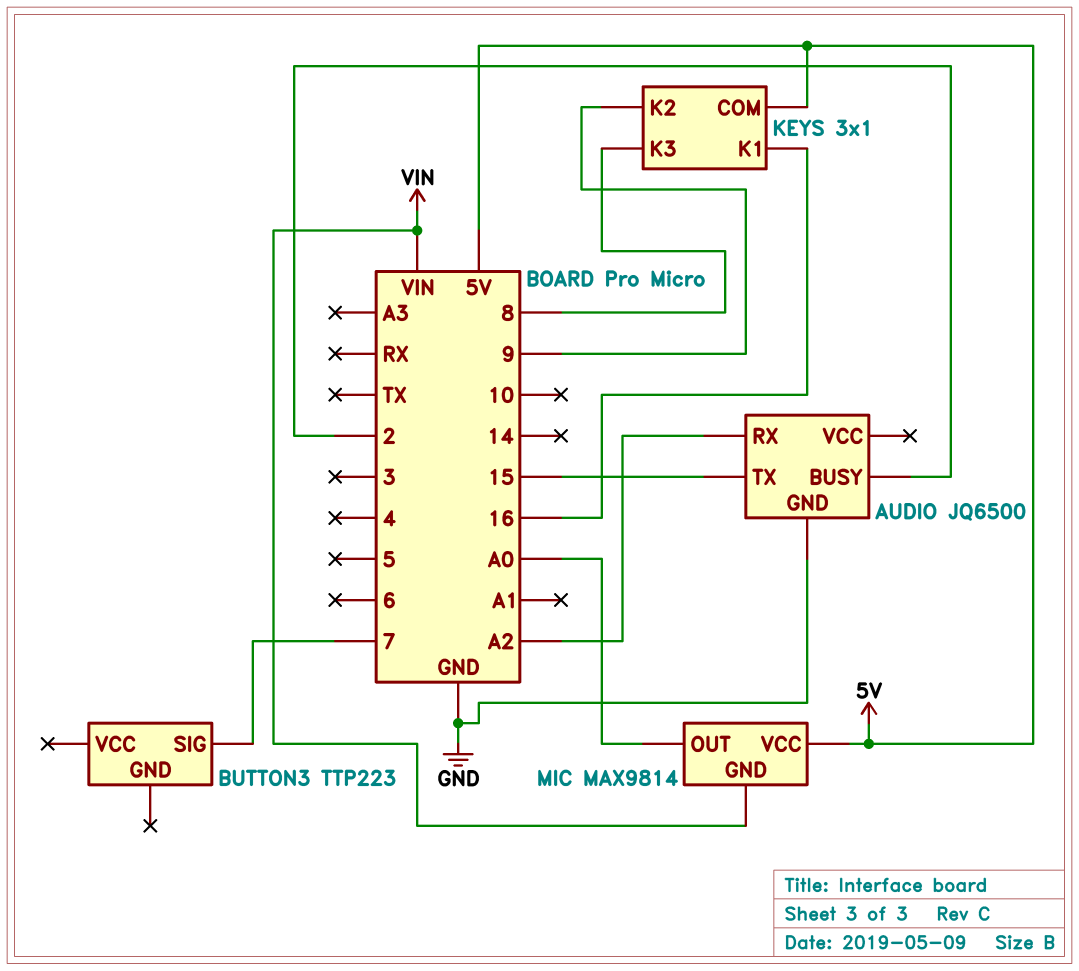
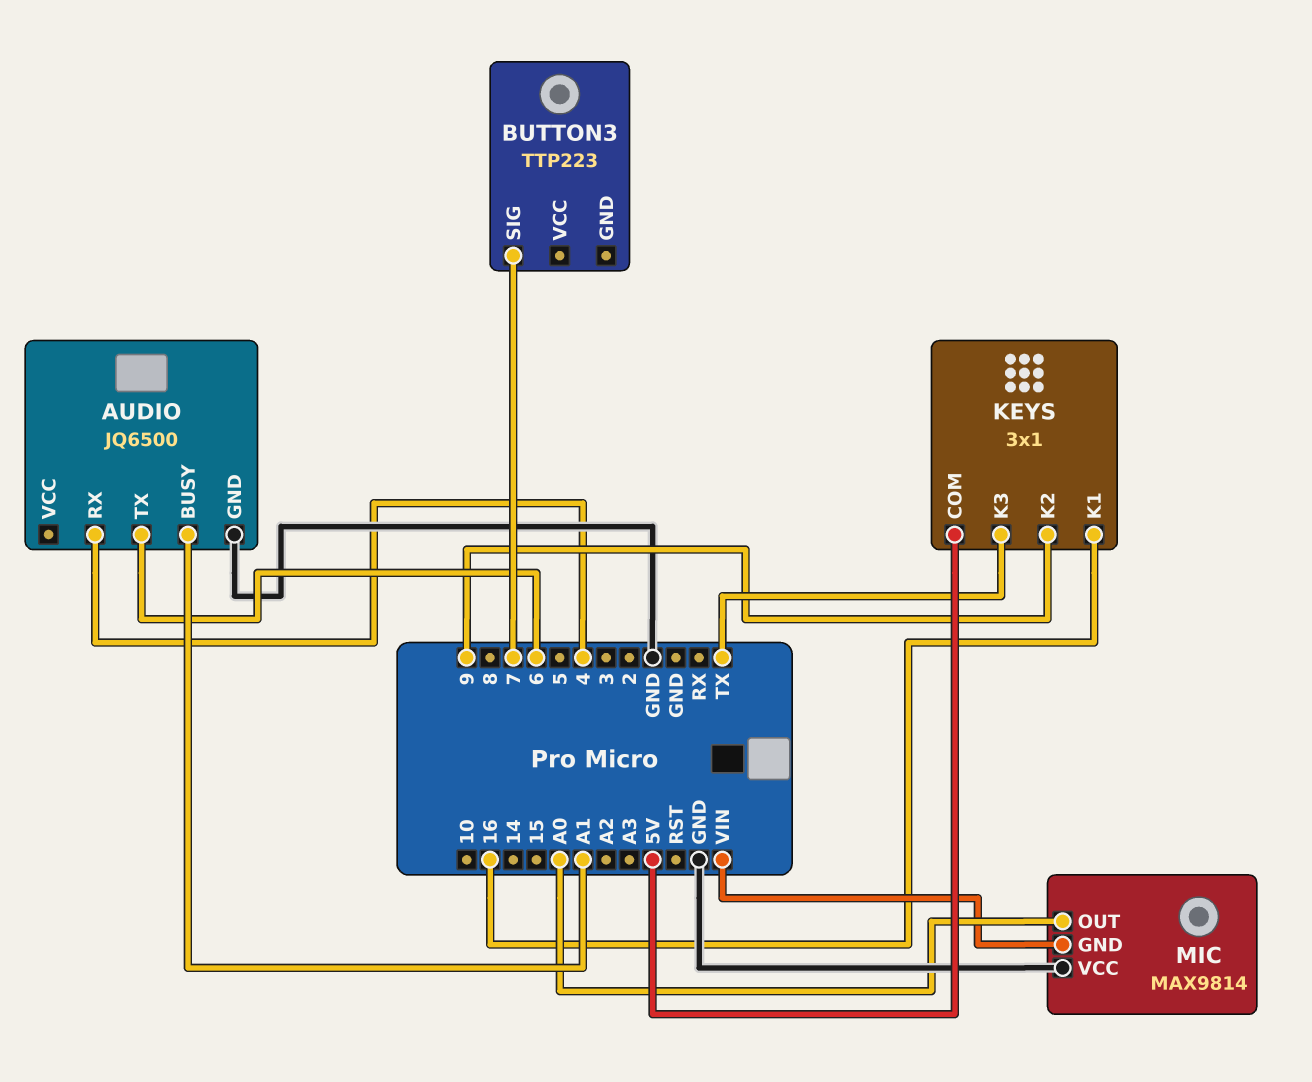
AUDIO pin BUSY: 2 -> A1
AUDIO pin RX: A2 -> 4
AUDIO pin TX: 15 -> 6
KEYS pin K3: 8 -> TX
MIC pin VCC: 5V -> GND

